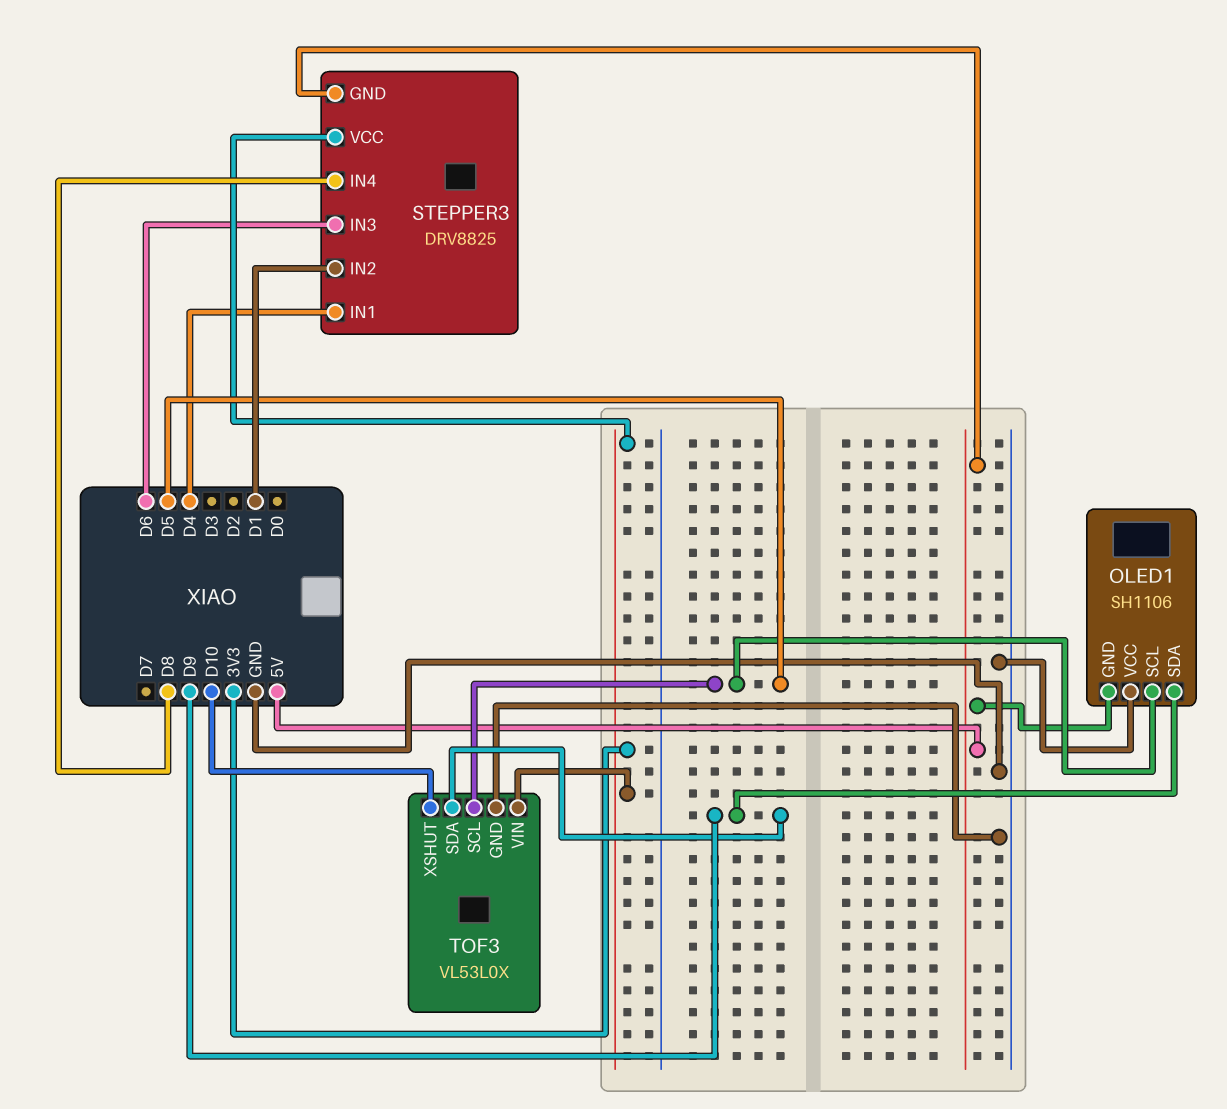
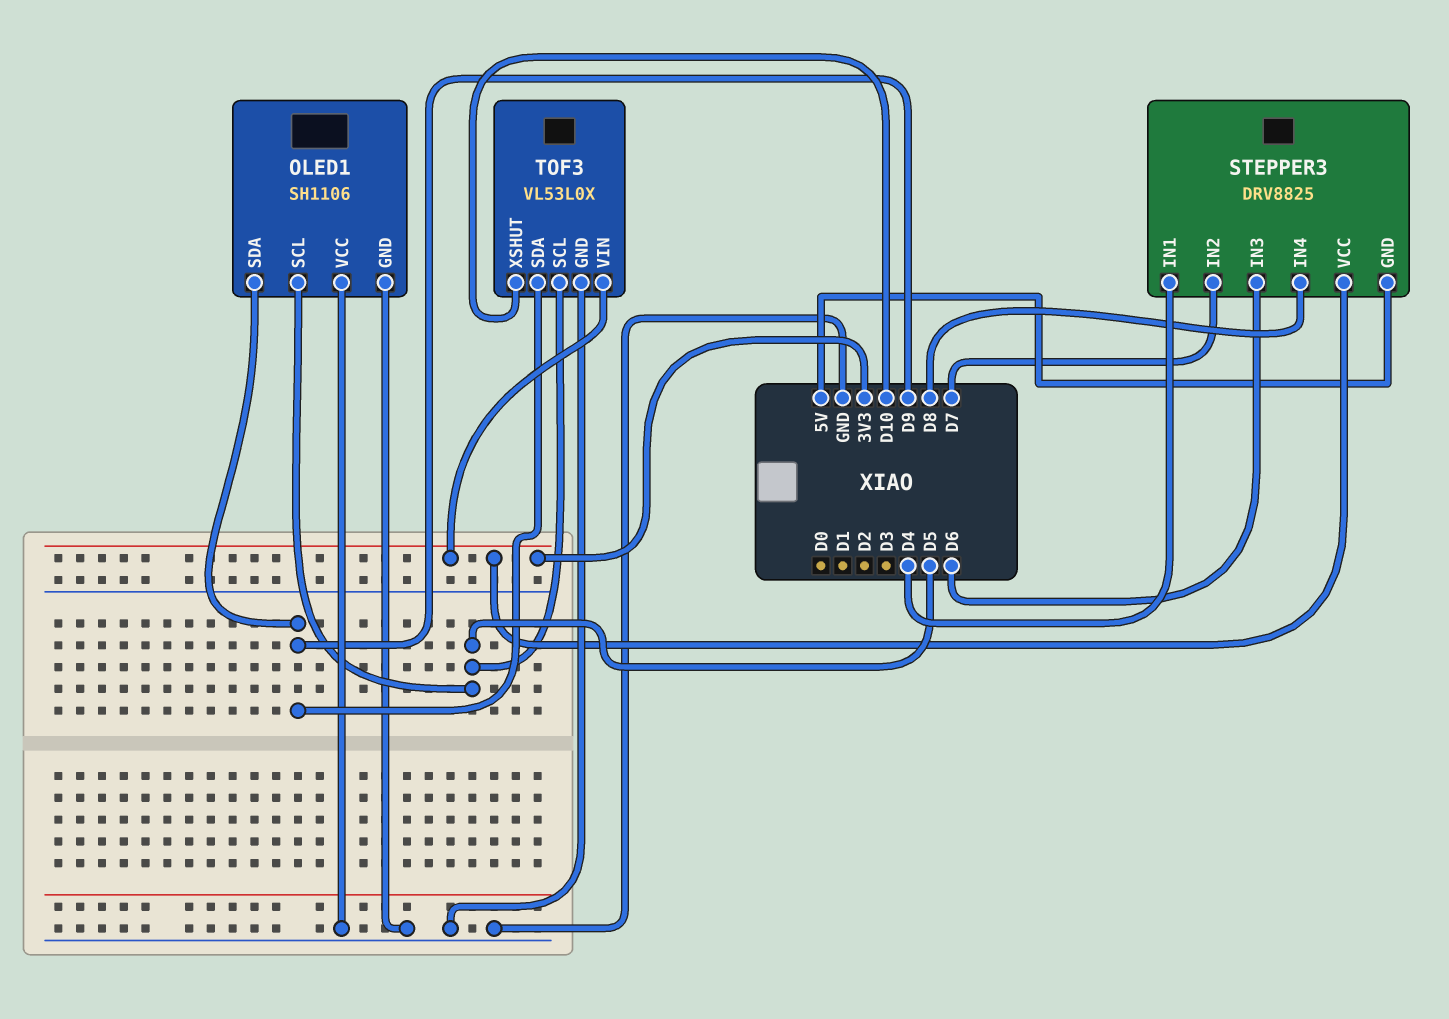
OLED1 pin GND: 5V -> GND
STEPPER3 pin IN2: D1 -> D7

